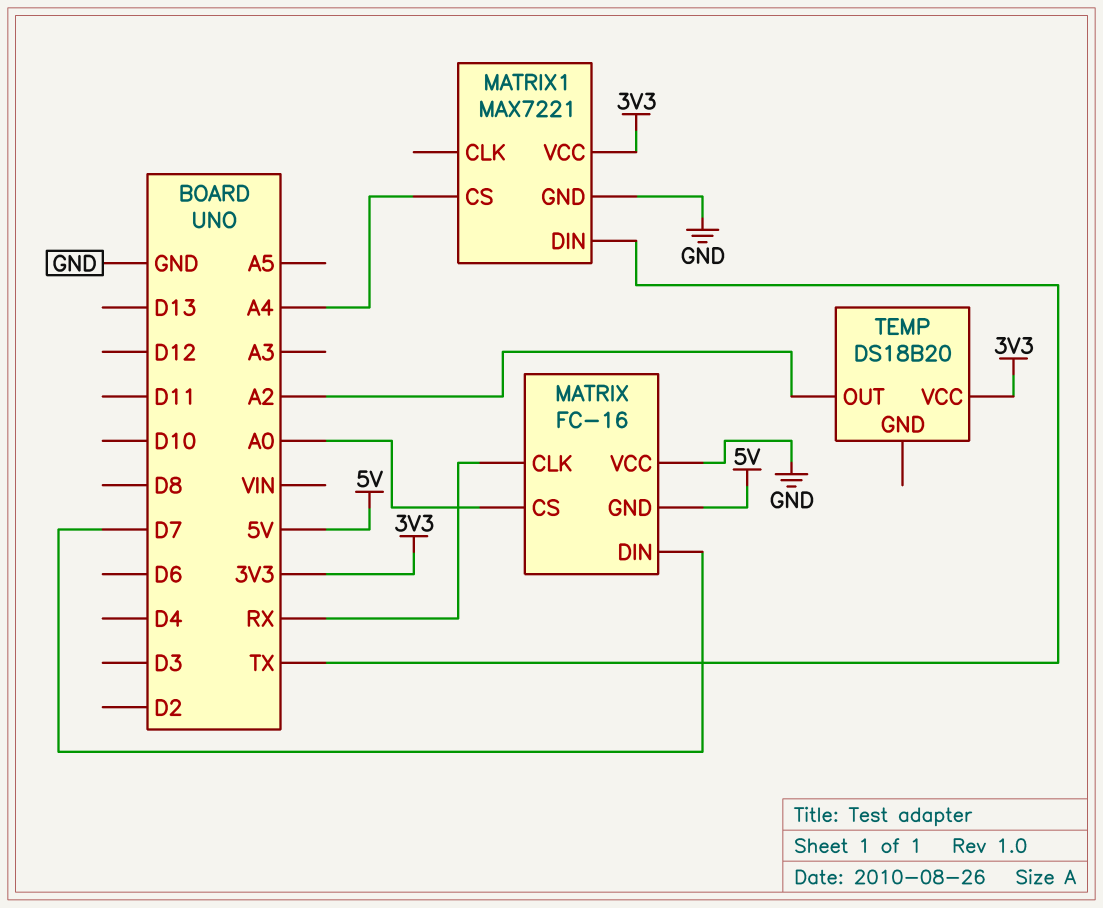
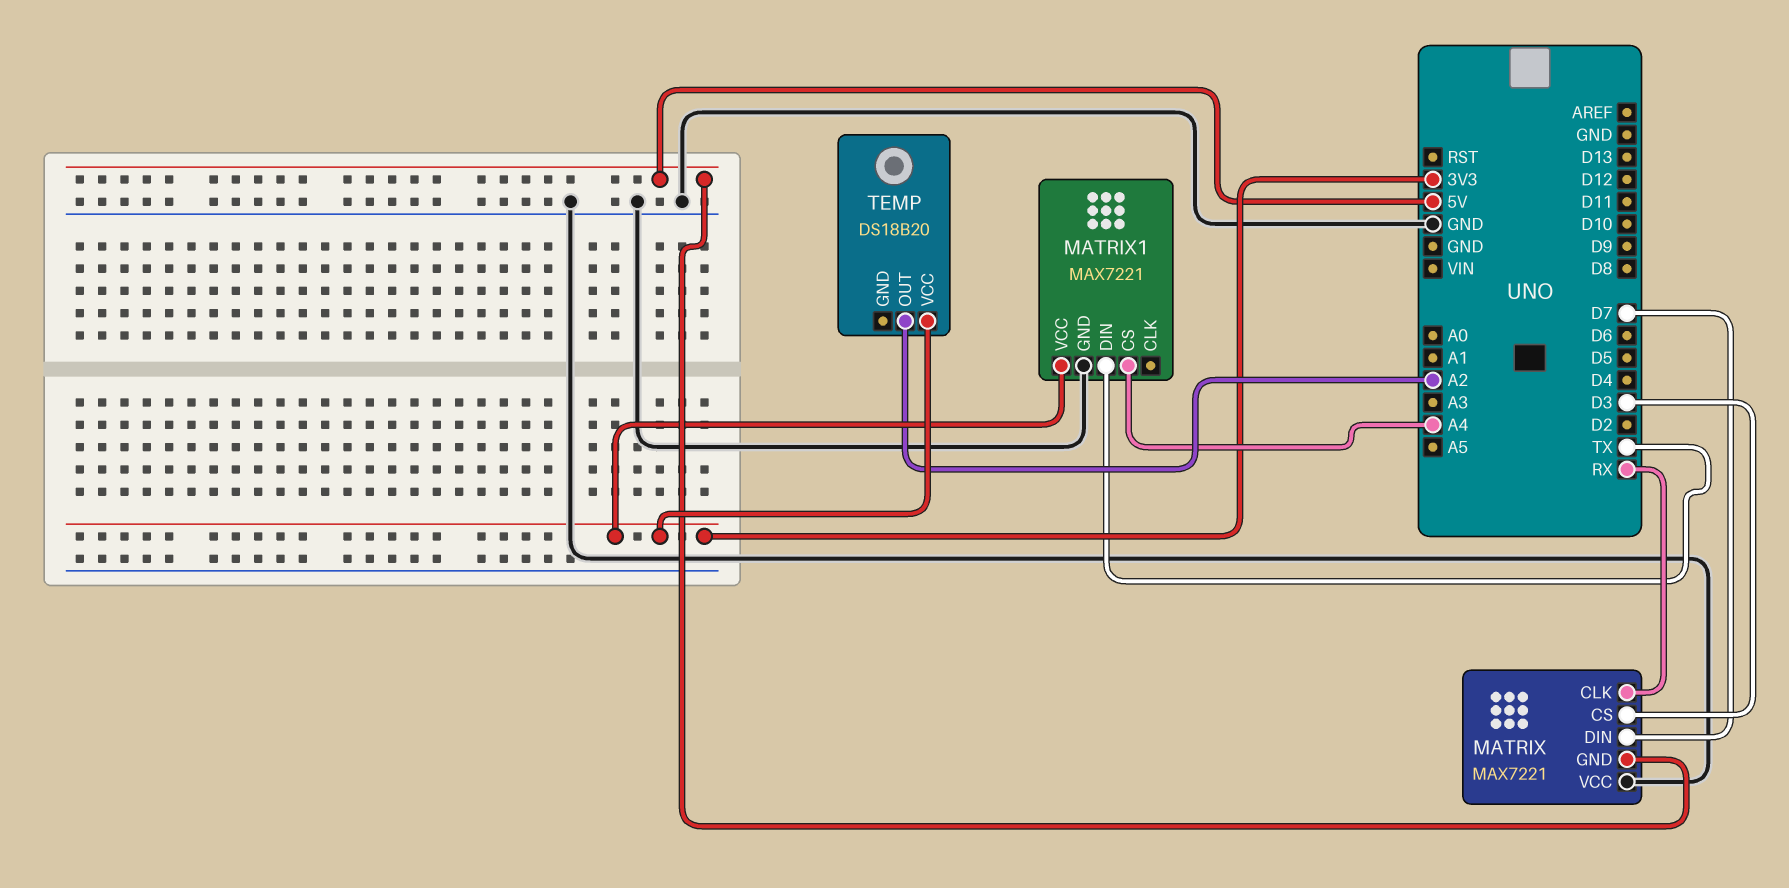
MATRIX: FC-16 -> MAX7221
MATRIX pin CS: A0 -> D3

